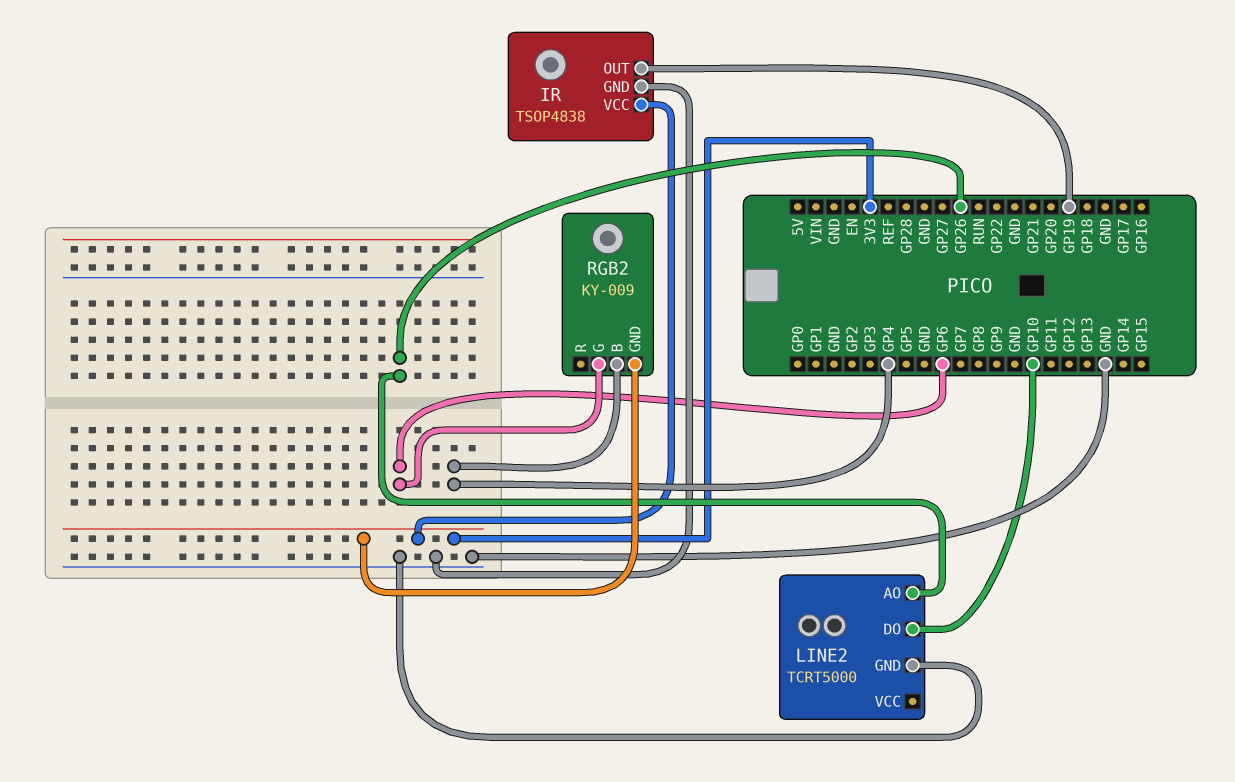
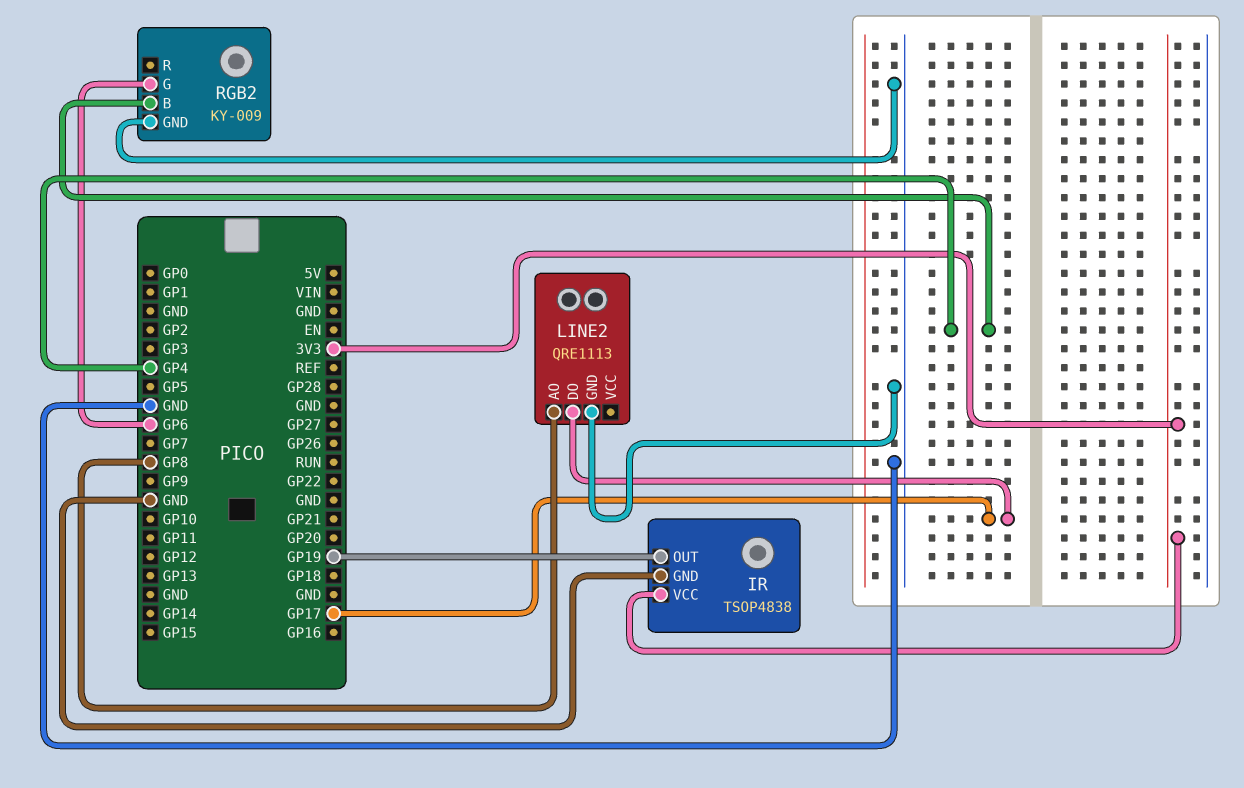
LINE2: TCRT5000 -> QRE1113
LINE2 pin AO: GP26 -> GP8
LINE2 pin DO: GP10 -> GP17
RGB2 pin GND: 3V3 -> GND

